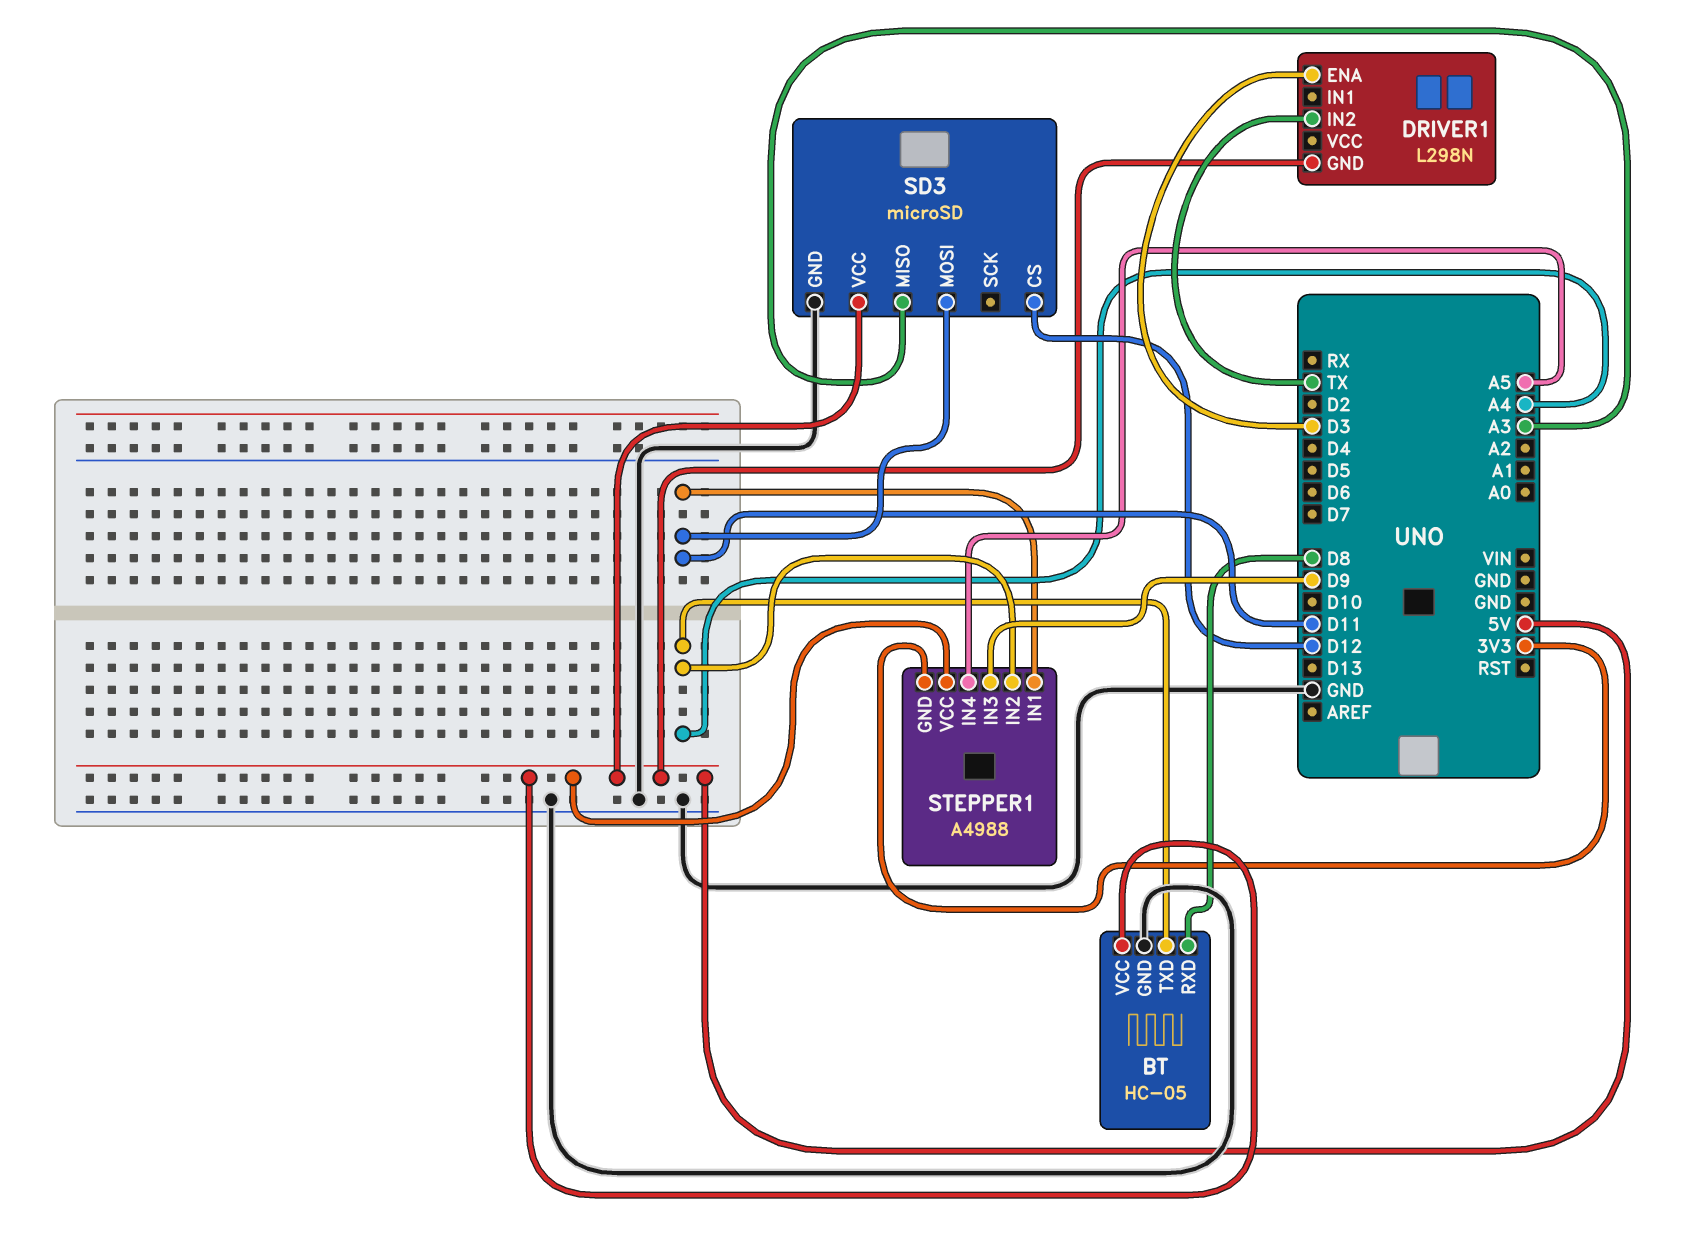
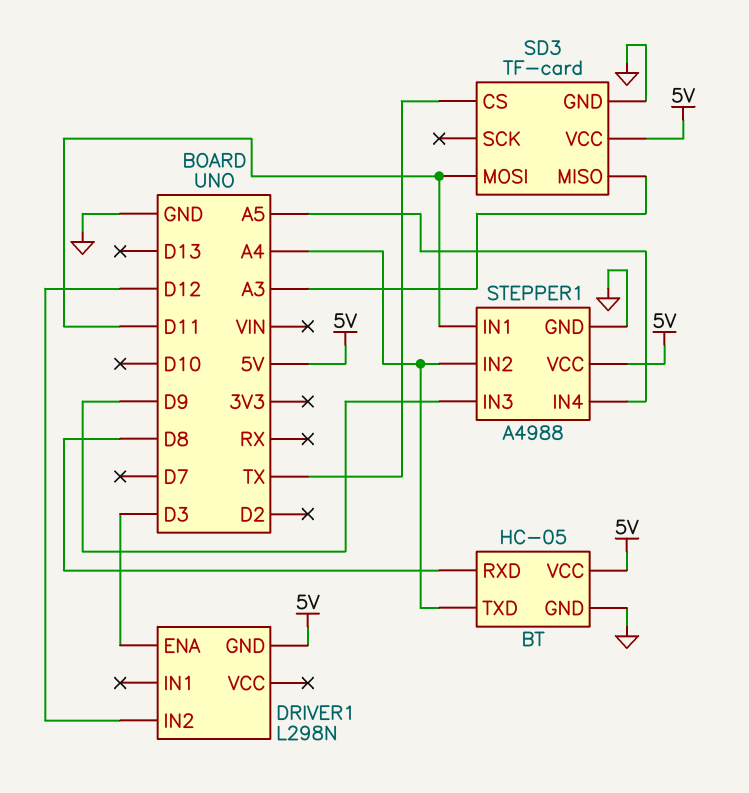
DRIVER1 pin IN2: TX -> D12
SD3: microSD -> TF-card
SD3 pin CS: D12 -> TX
STEPPER1 pin GND: 3V3 -> GND

